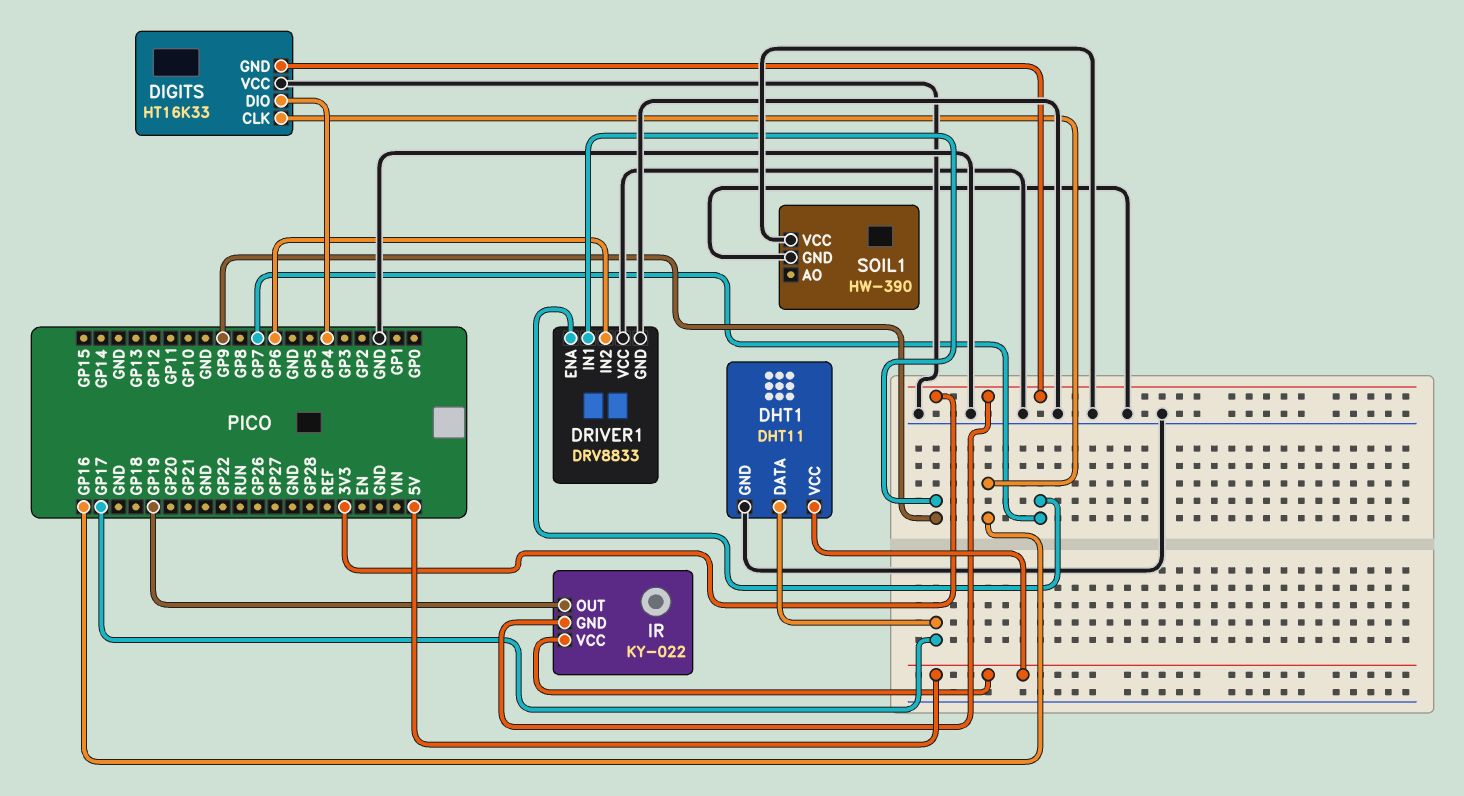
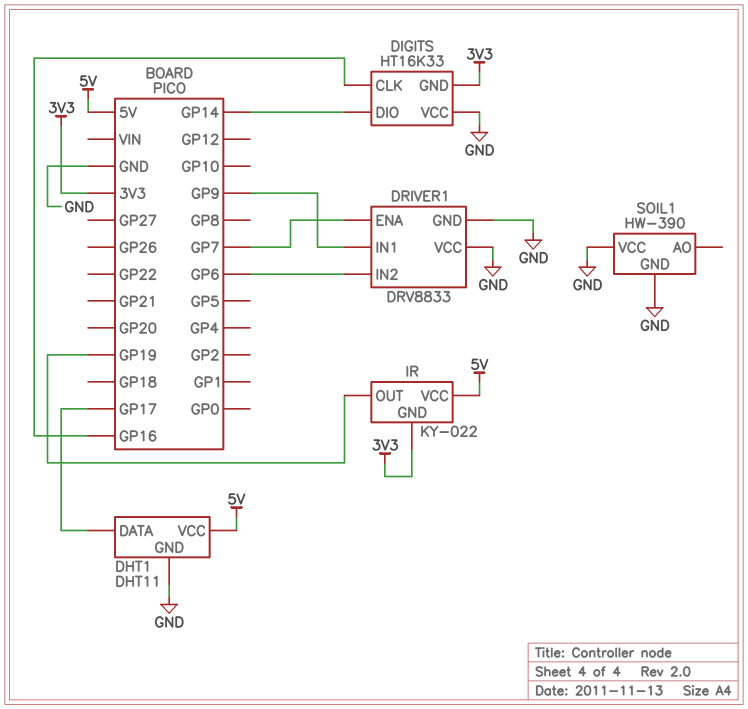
DIGITS pin DIO: GP4 -> GP14

